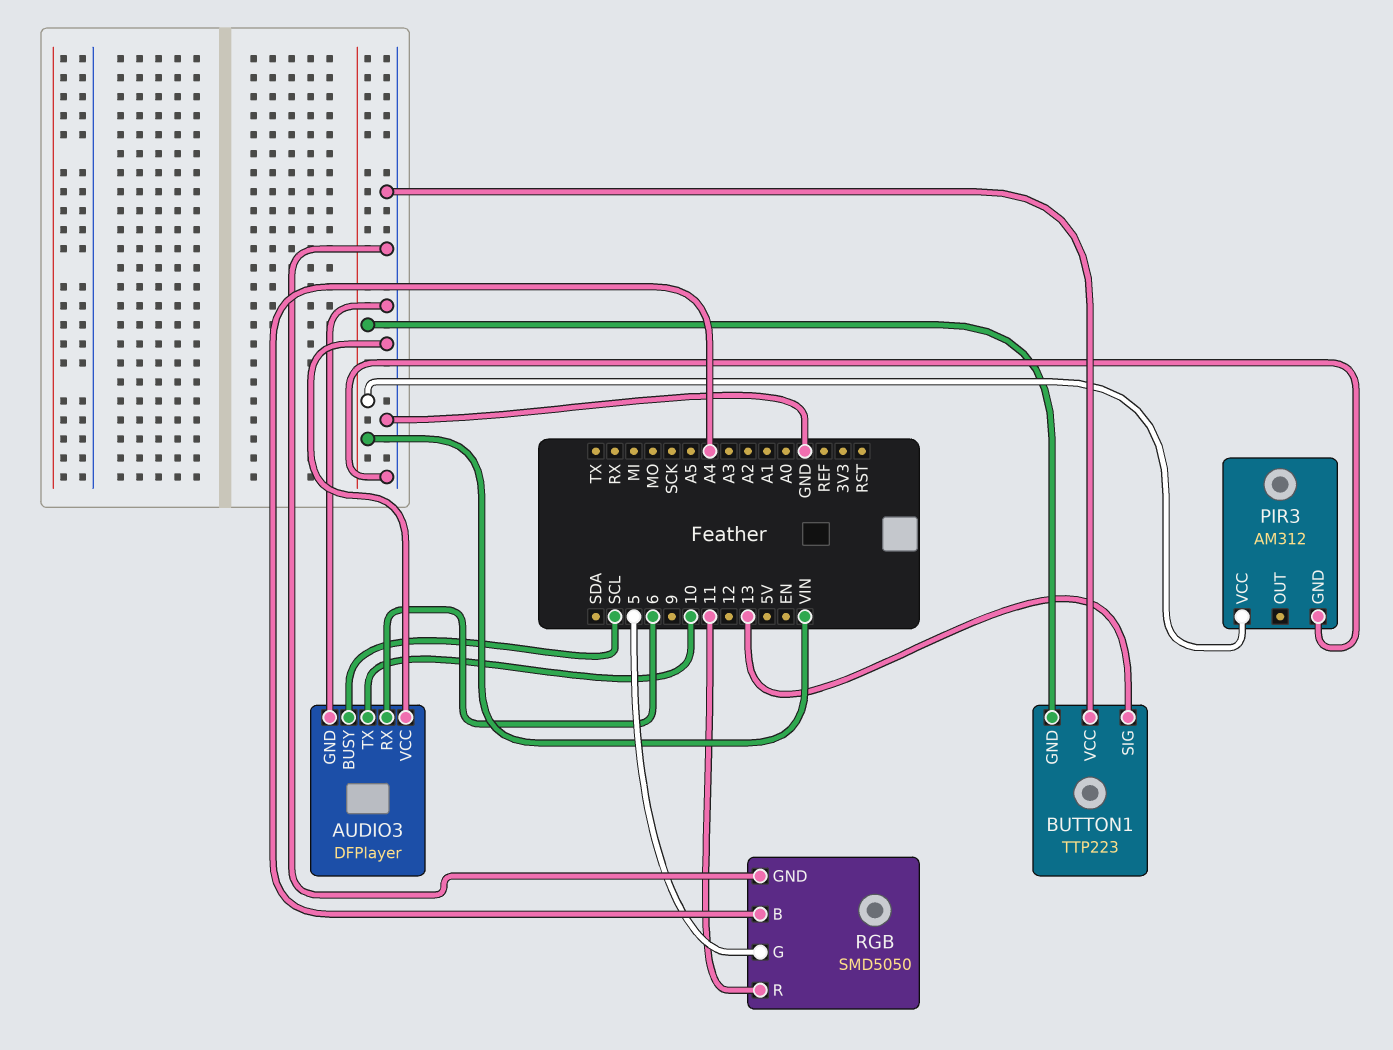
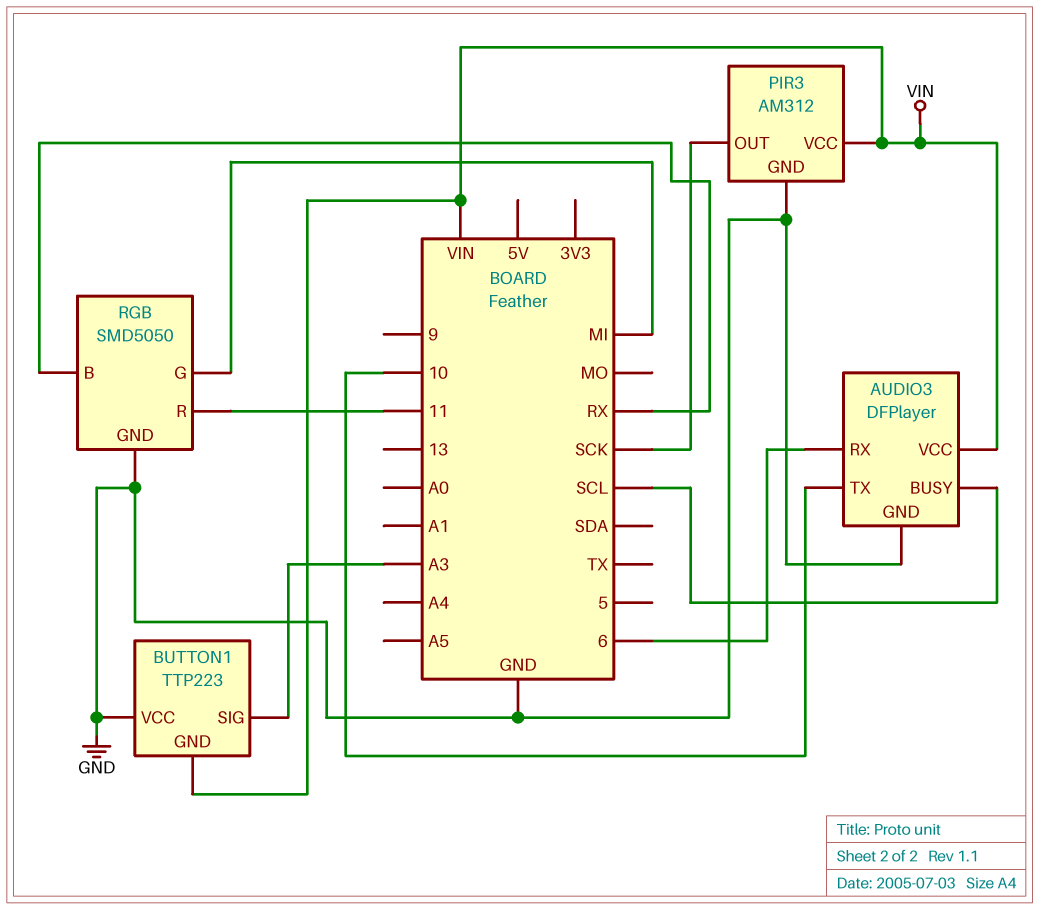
AUDIO3 pin VCC: GND -> VIN
BUTTON1 pin SIG: 13 -> A3
PIR3 pin OUT: none -> SCK
RGB pin B: A4 -> RX
RGB pin G: 5 -> MI

